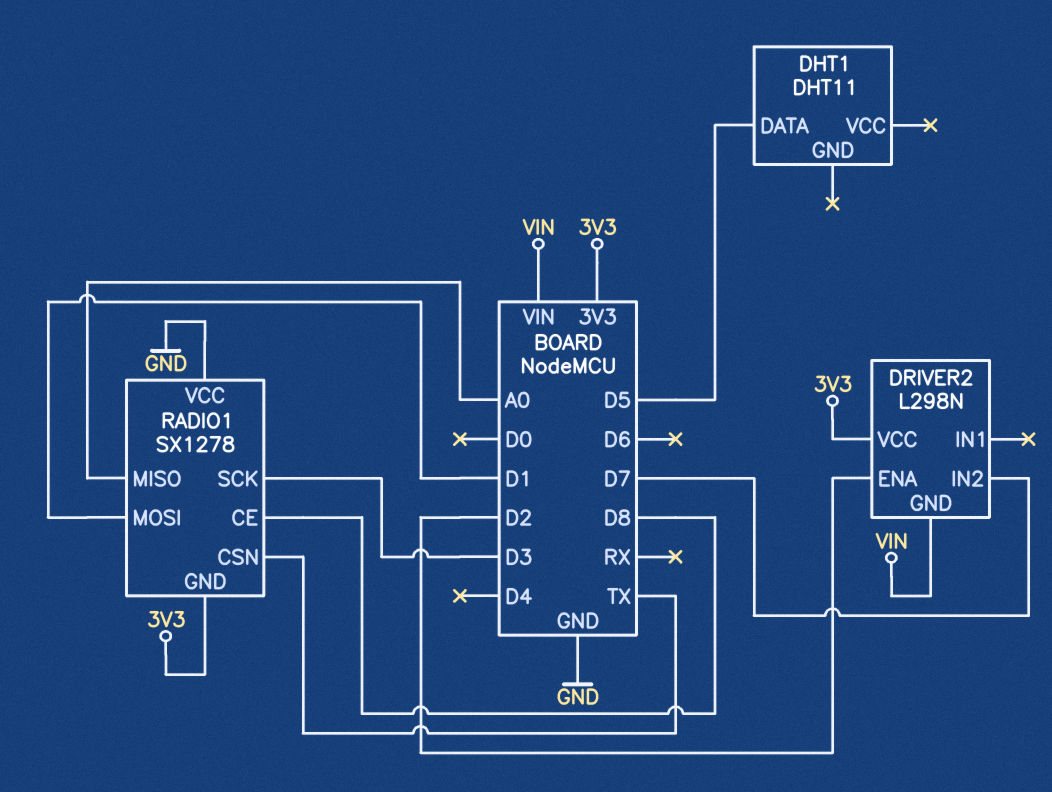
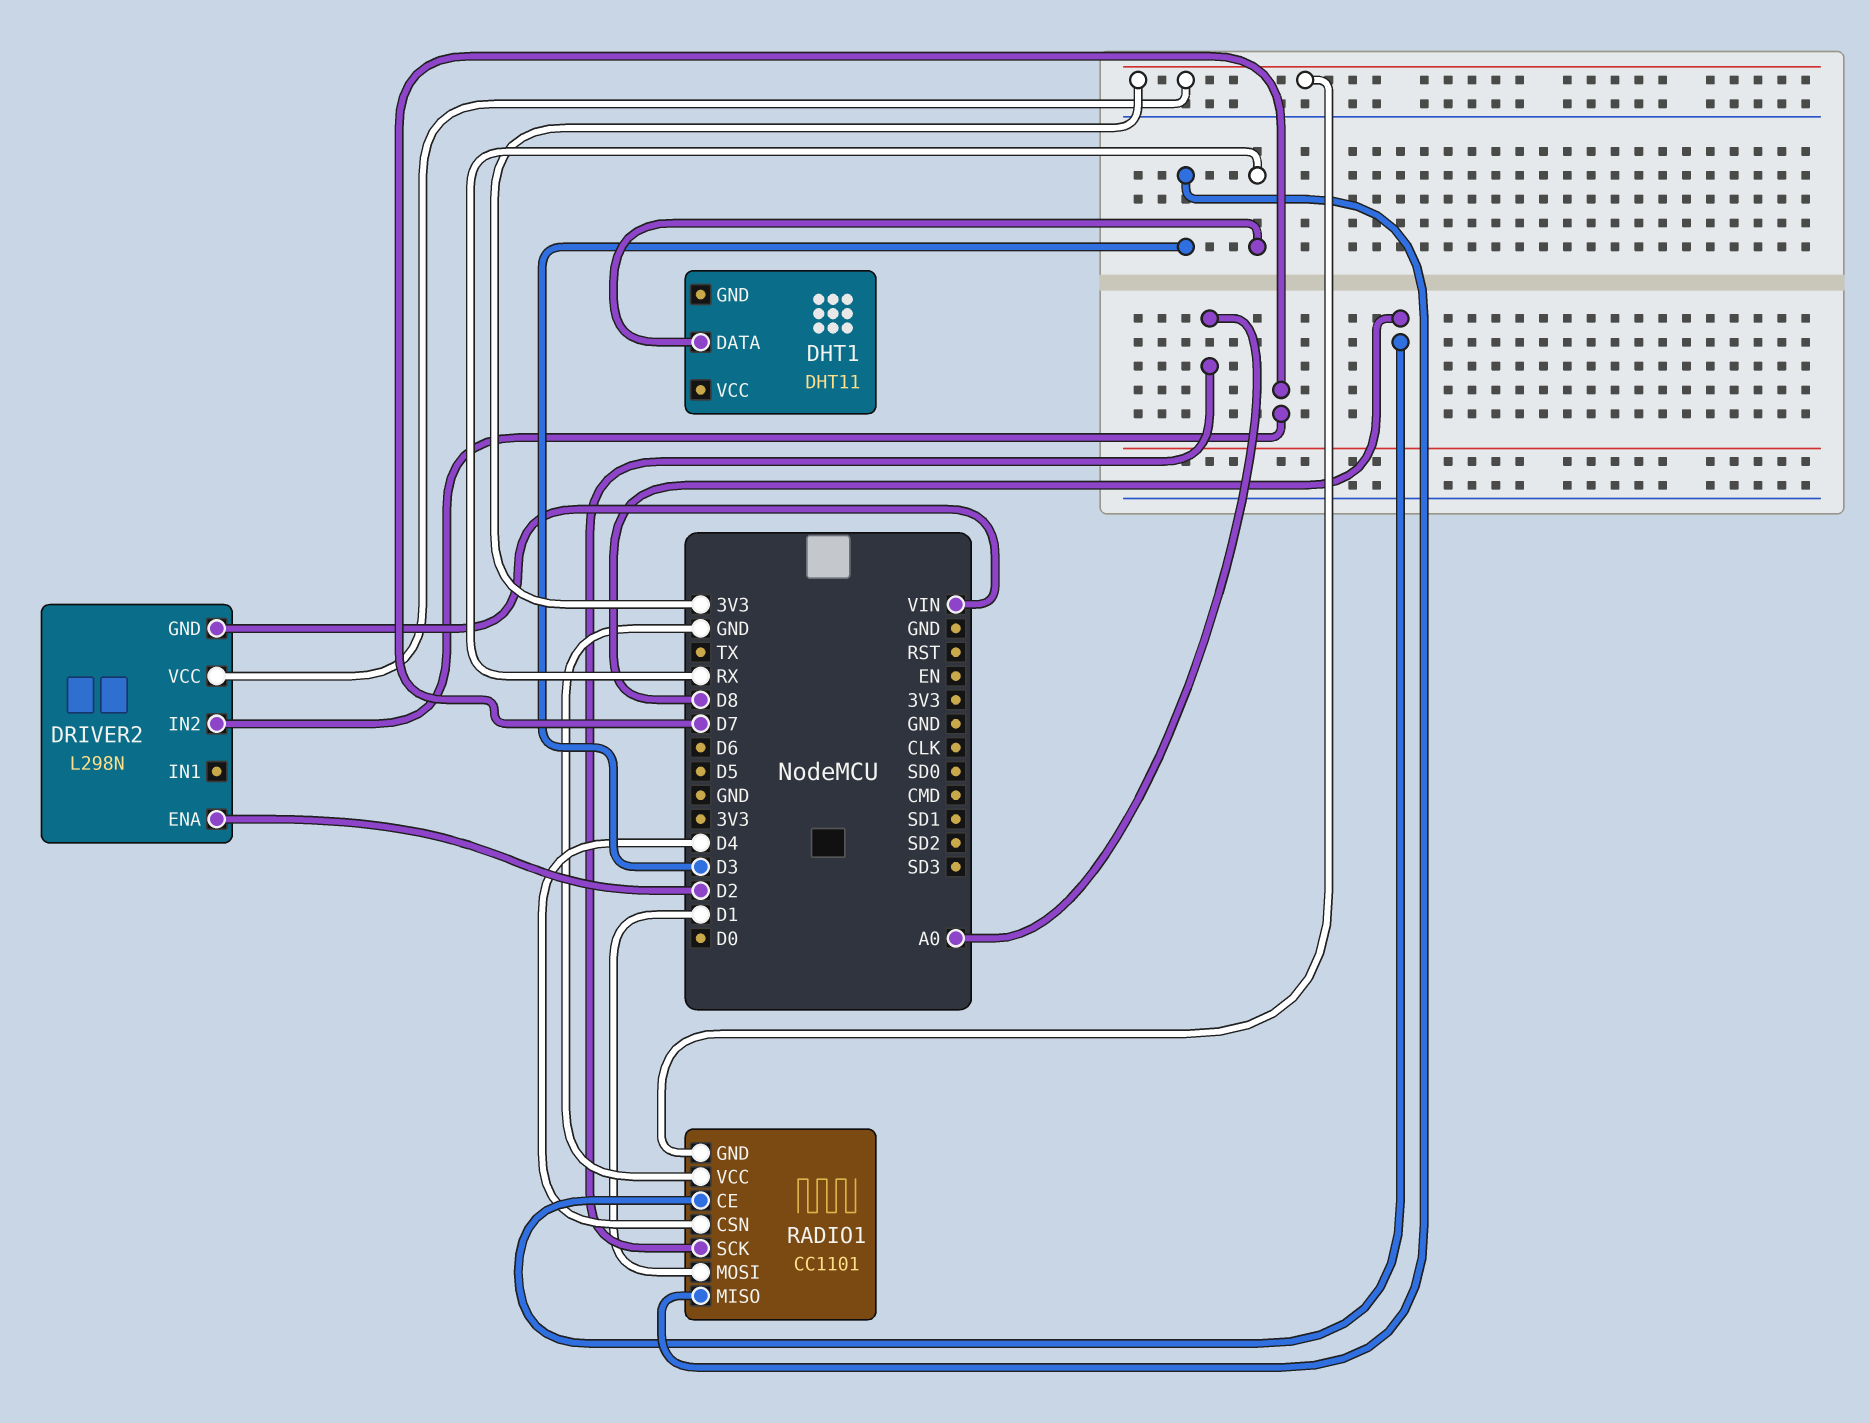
DHT1 pin DATA: D5 -> RX
RADIO1: SX1278 -> CC1101
RADIO1 pin CSN: TX -> D4
RADIO1 pin MISO: A0 -> D3
RADIO1 pin SCK: D3 -> A0

